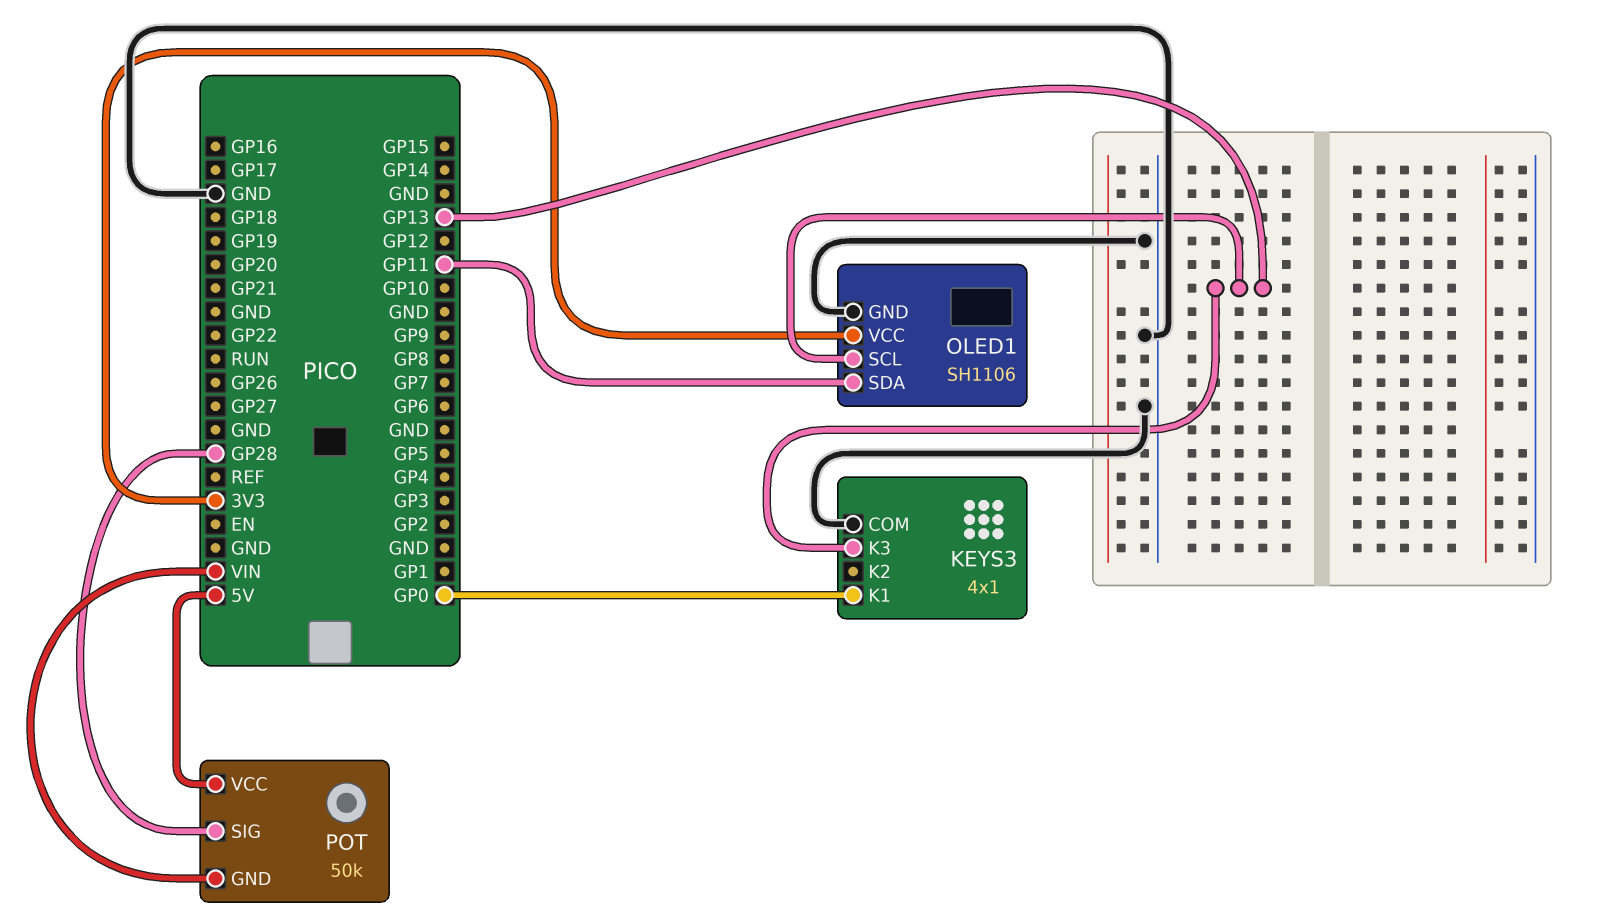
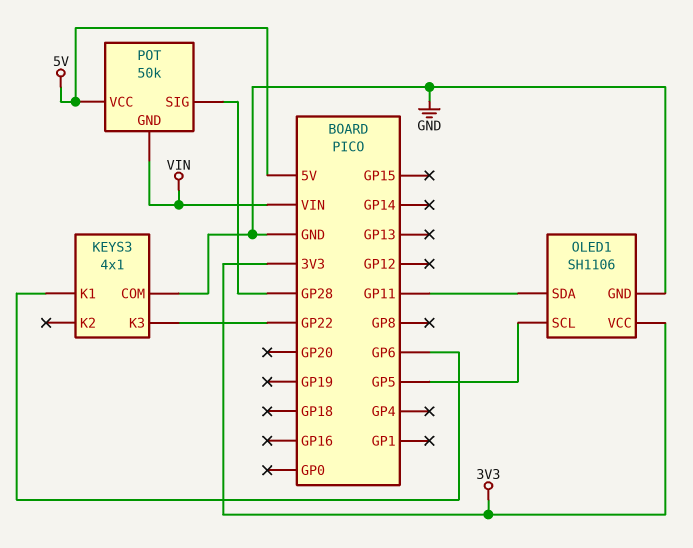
KEYS3 pin K1: GP0 -> GP6
KEYS3 pin K3: GP13 -> GP22
OLED1 pin SCL: GP13 -> GP5

